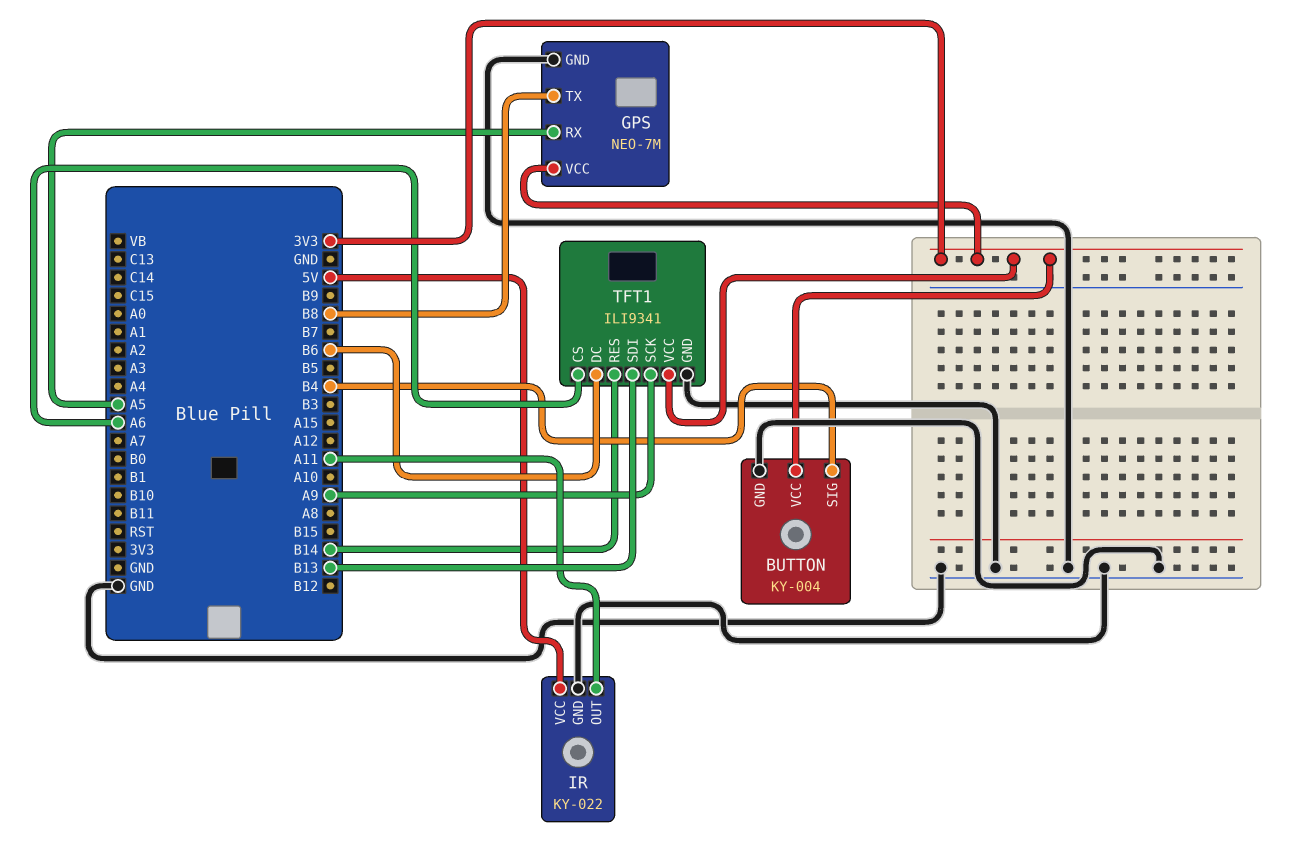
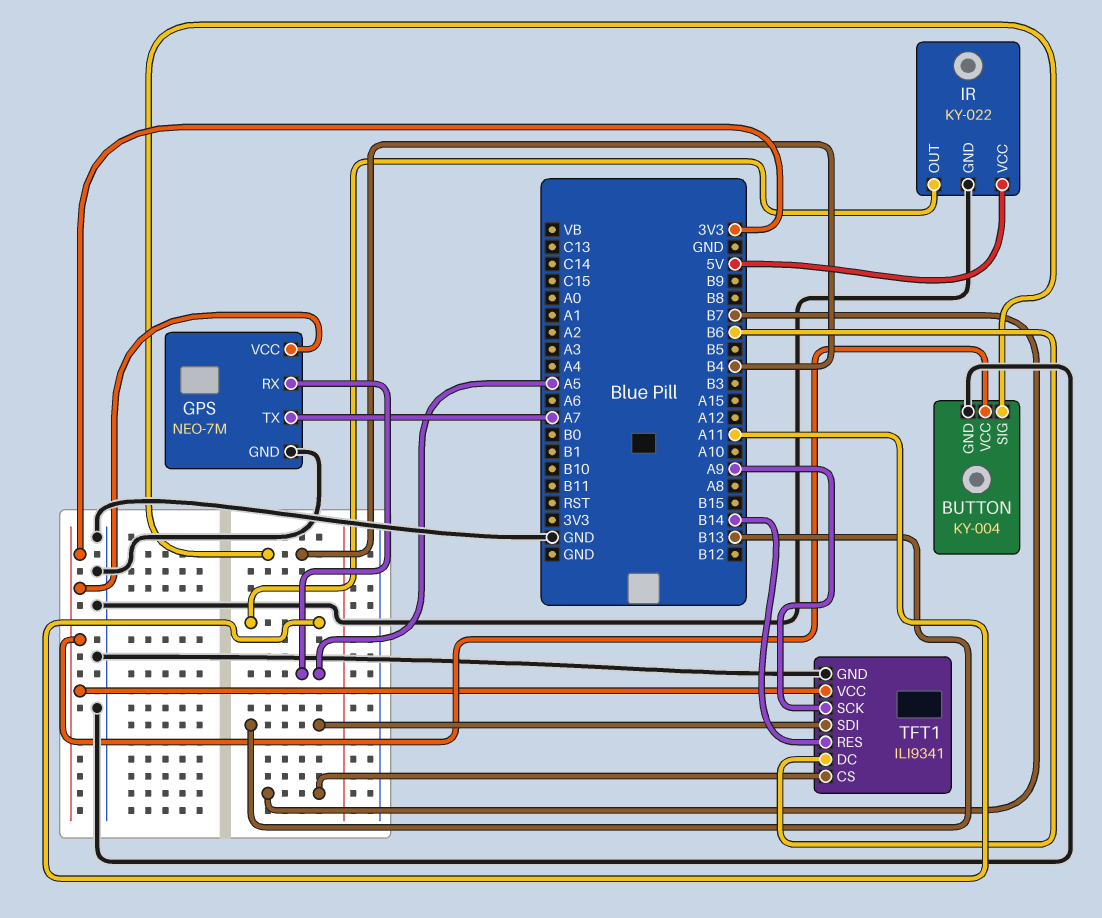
GPS pin TX: B8 -> A7
TFT1 pin CS: A6 -> B7

